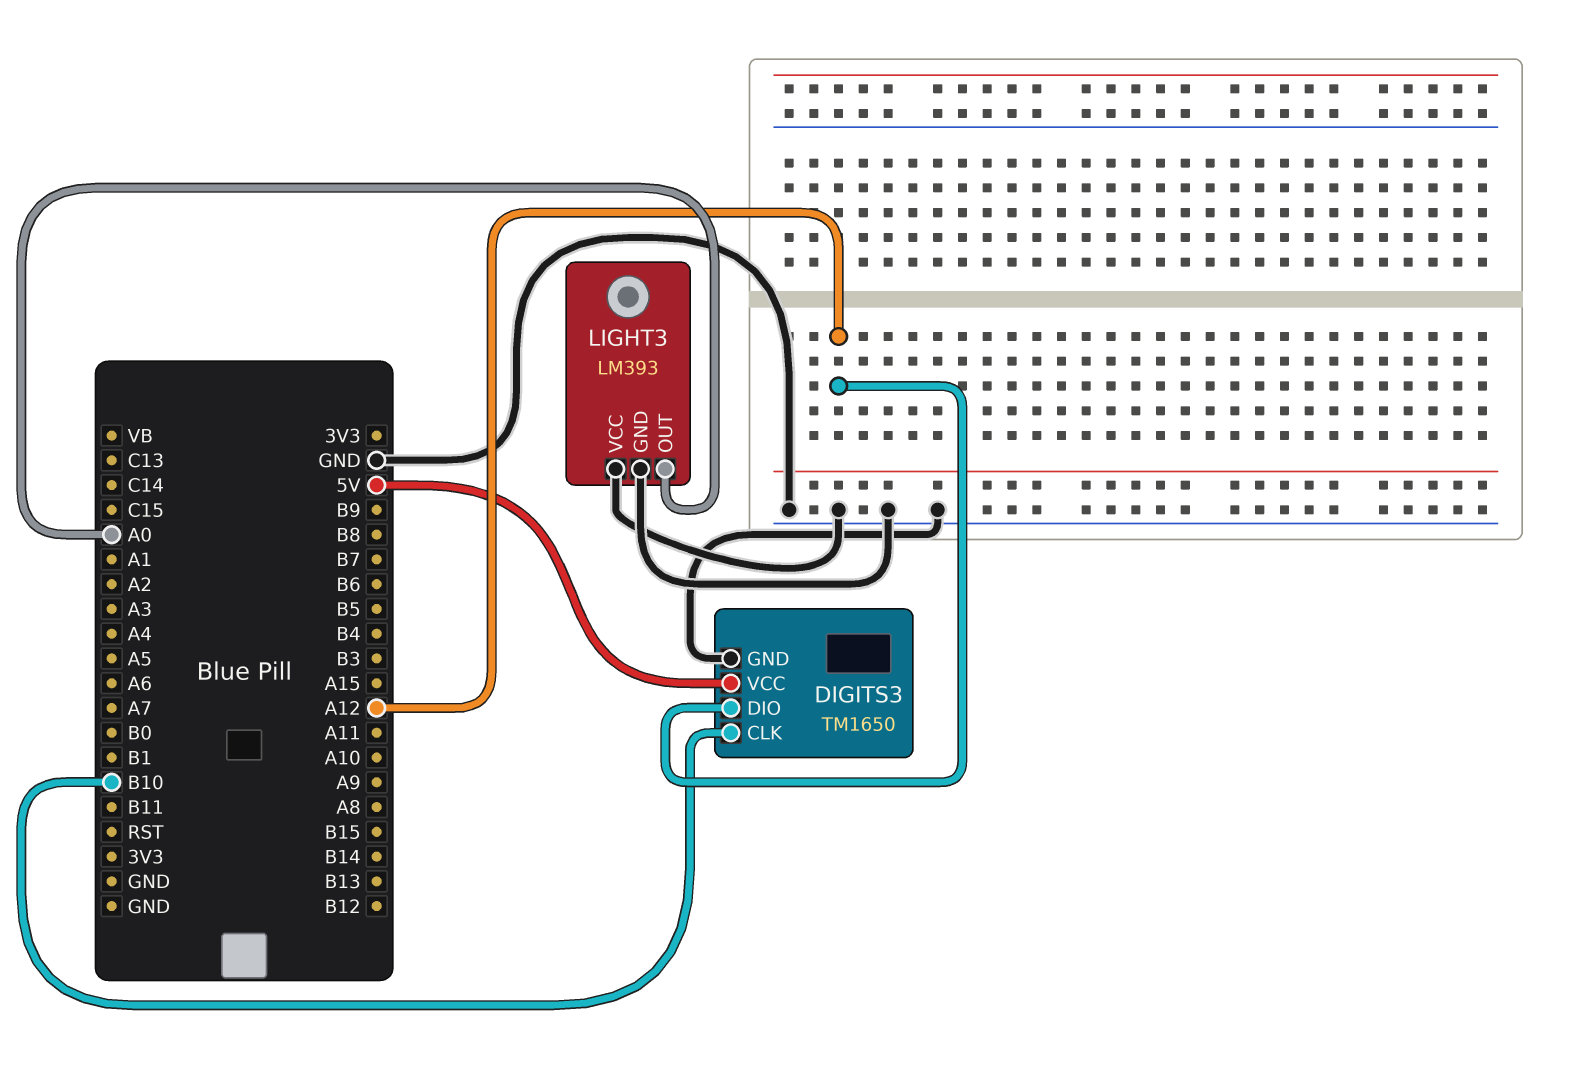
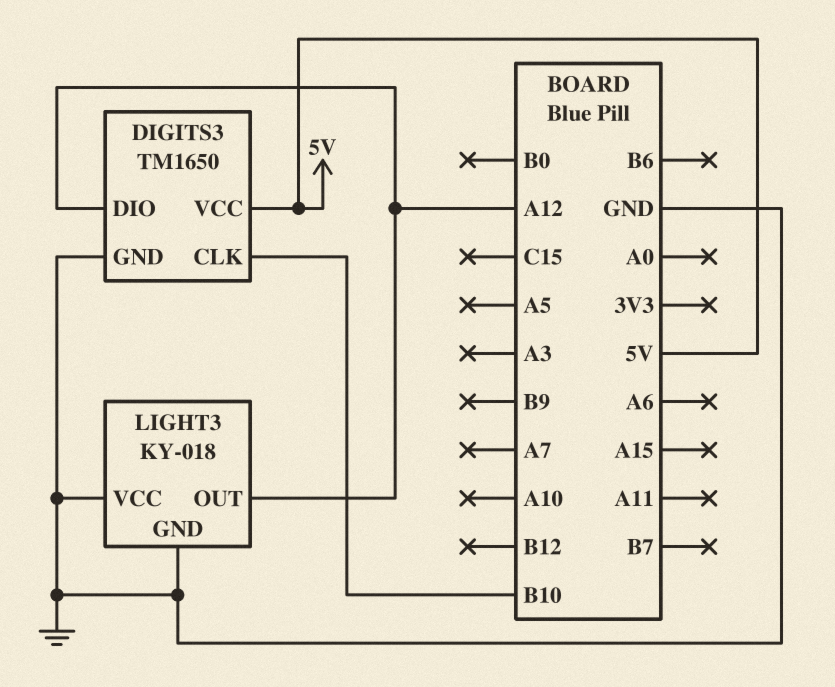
LIGHT3: LM393 -> KY-018
LIGHT3 pin OUT: A0 -> A12

